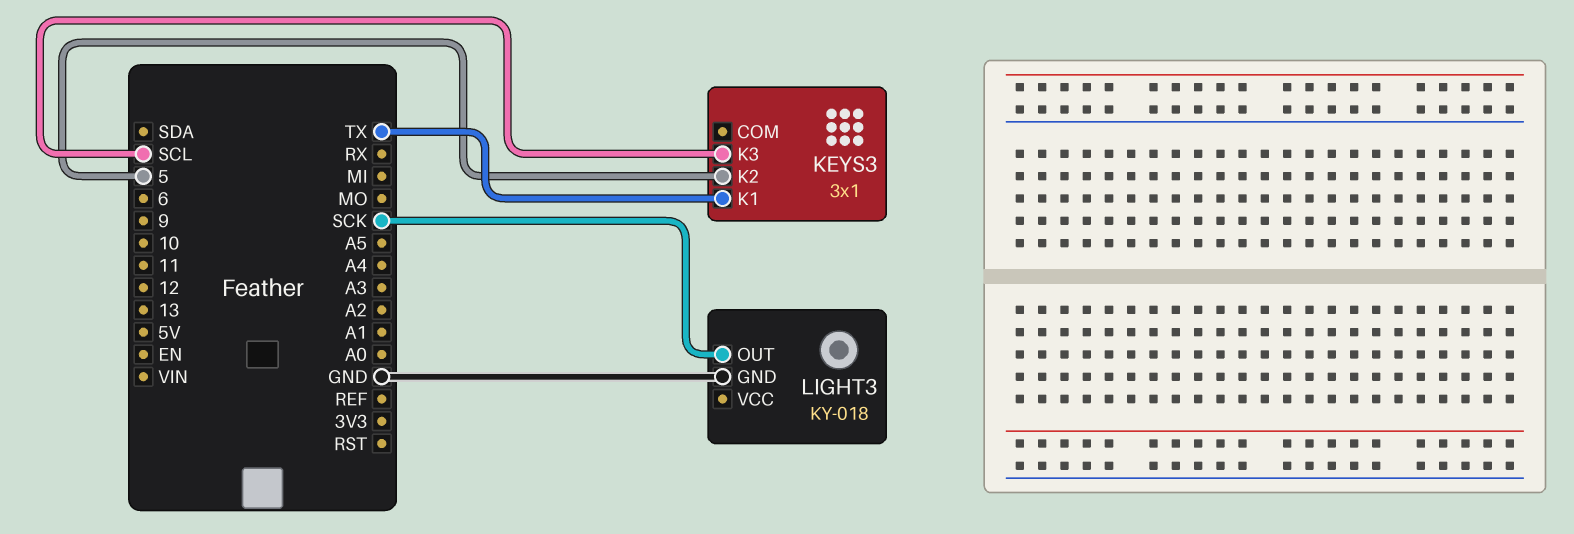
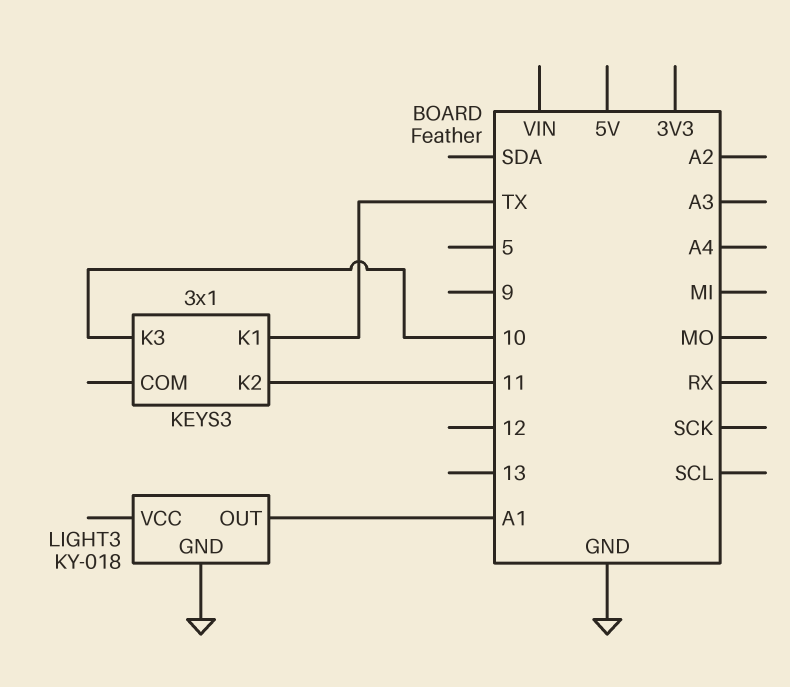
KEYS3 pin K2: 5 -> 11
KEYS3 pin K3: SCL -> 10
LIGHT3 pin OUT: SCK -> A1

